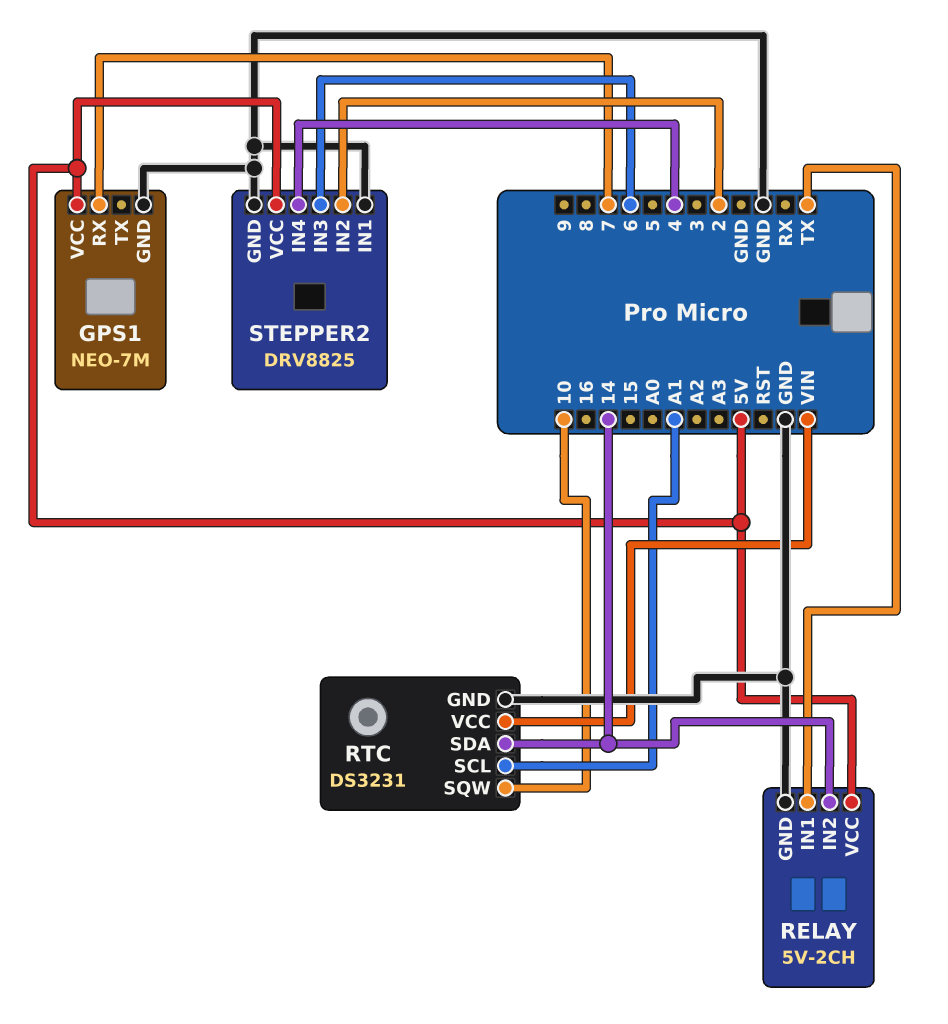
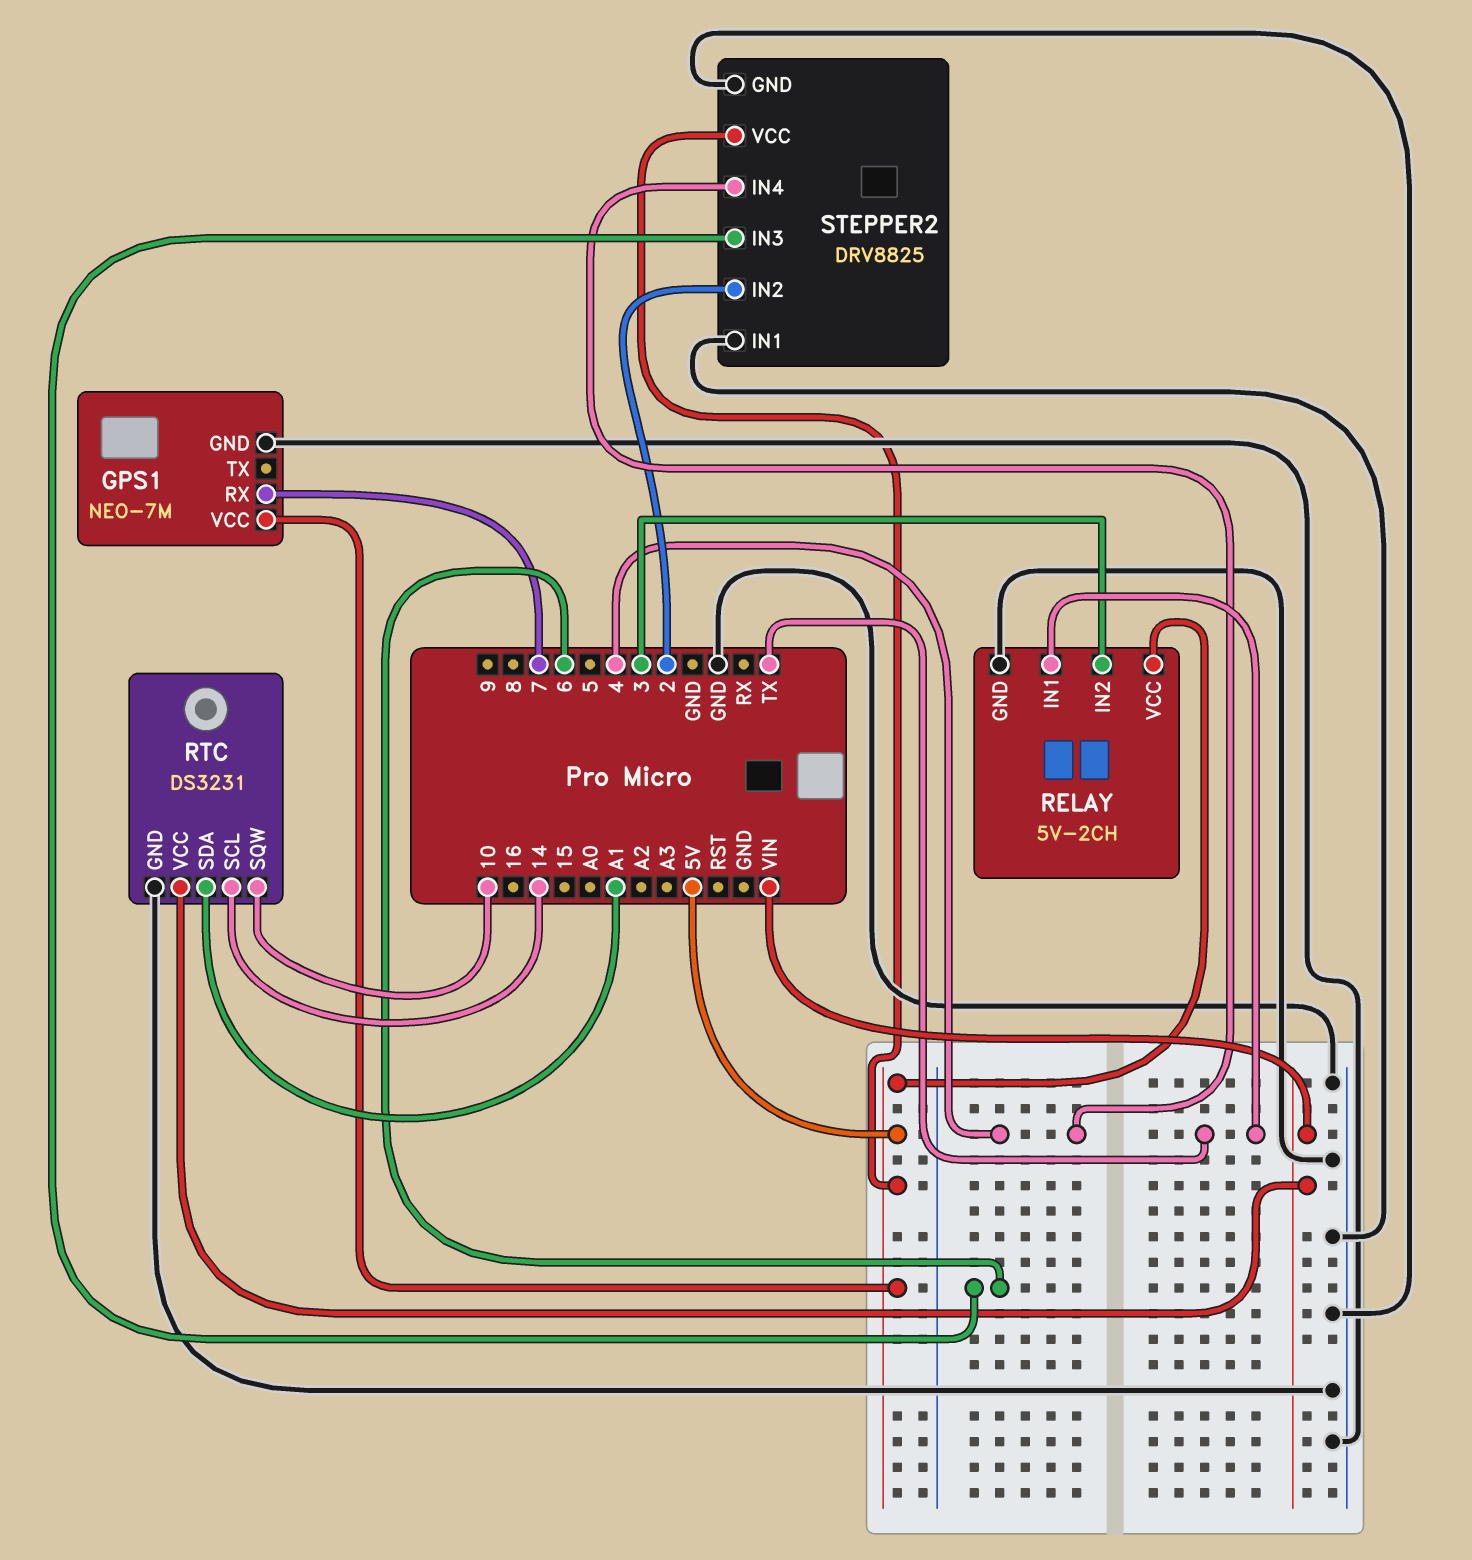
RELAY pin IN2: 14 -> 3
RTC pin SCL: A1 -> 14
RTC pin SDA: 14 -> A1

